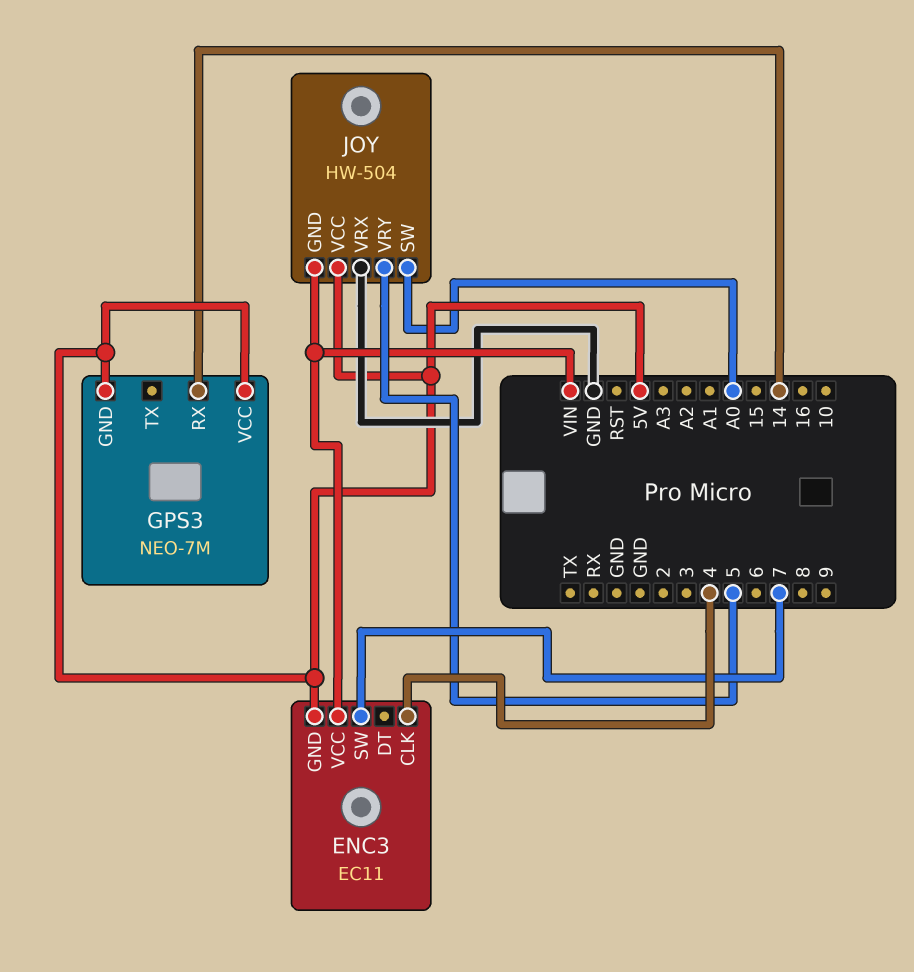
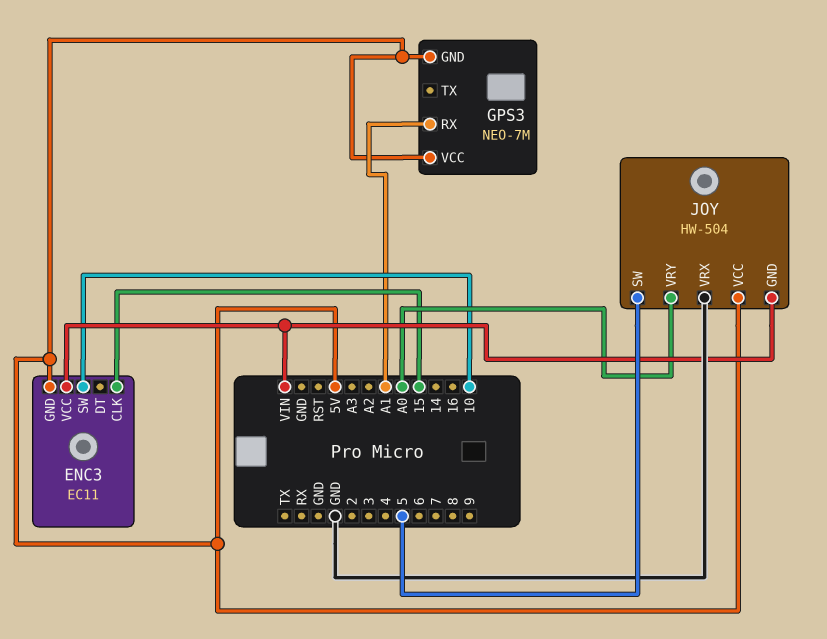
ENC3 pin CLK: 4 -> 15
ENC3 pin SW: 7 -> 10
GPS3 pin RX: 14 -> A1
JOY pin SW: A0 -> 5
JOY pin VRY: 5 -> A0

